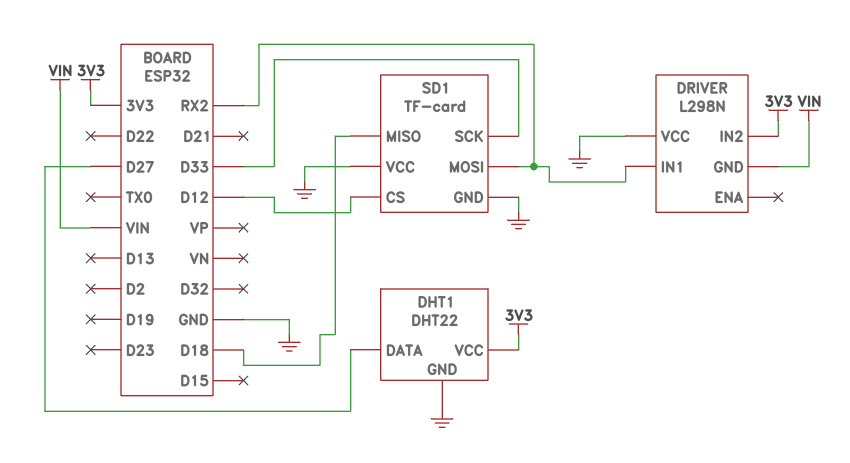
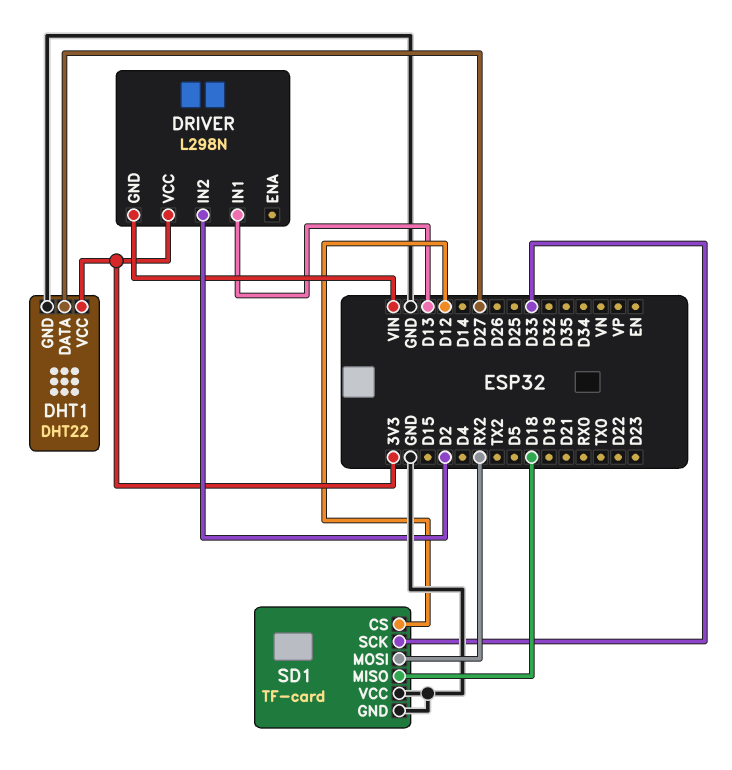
DRIVER pin IN1: RX2 -> D13
DRIVER pin IN2: 3V3 -> D2
DRIVER pin VCC: GND -> 3V3

